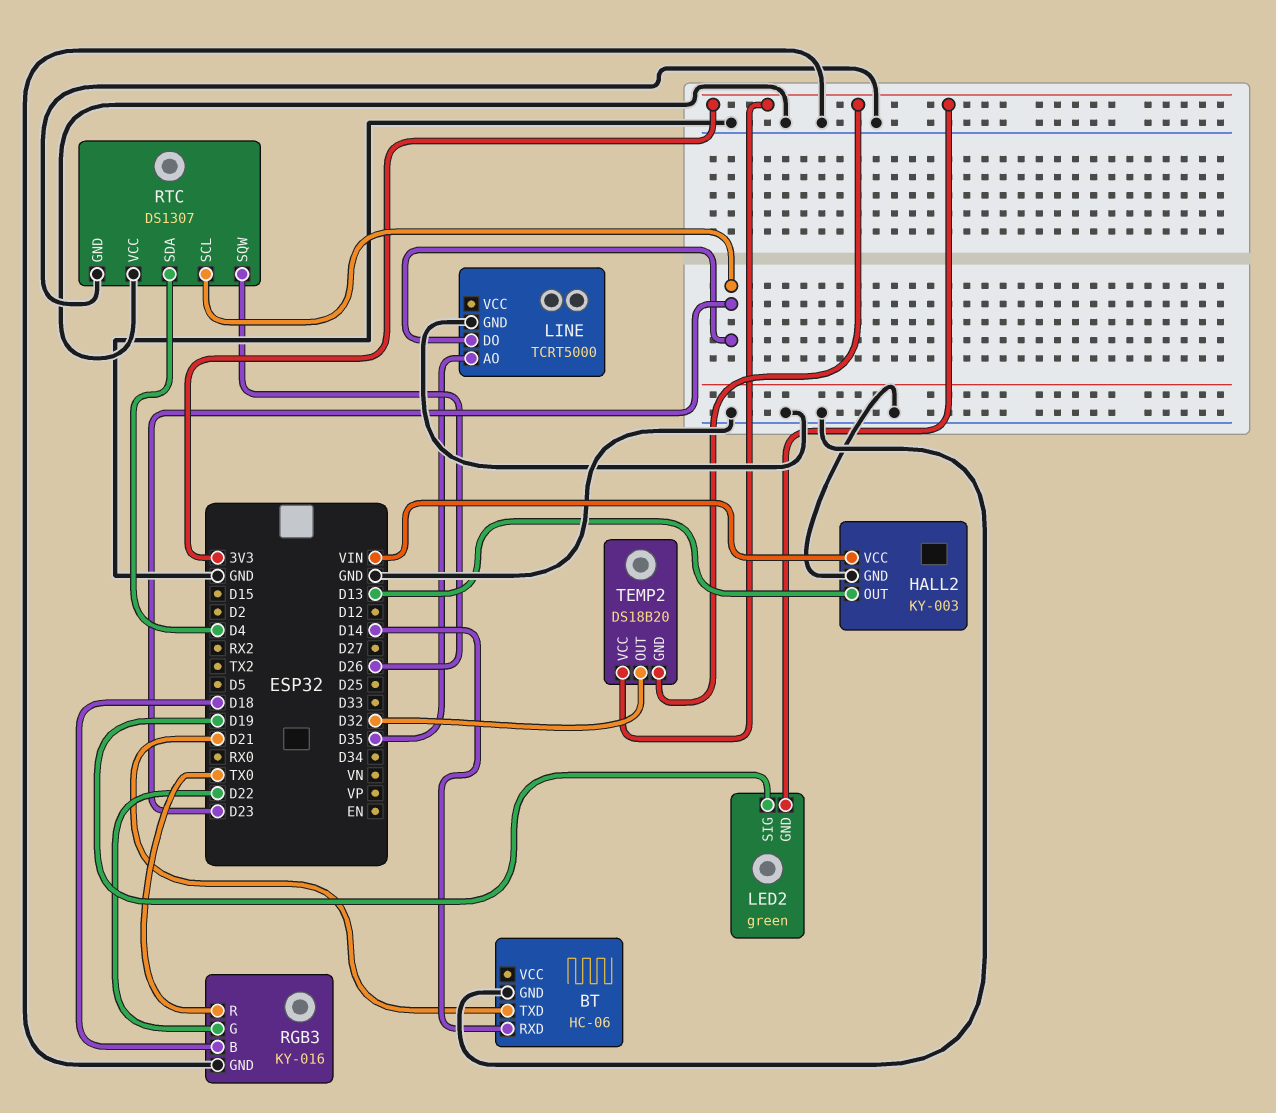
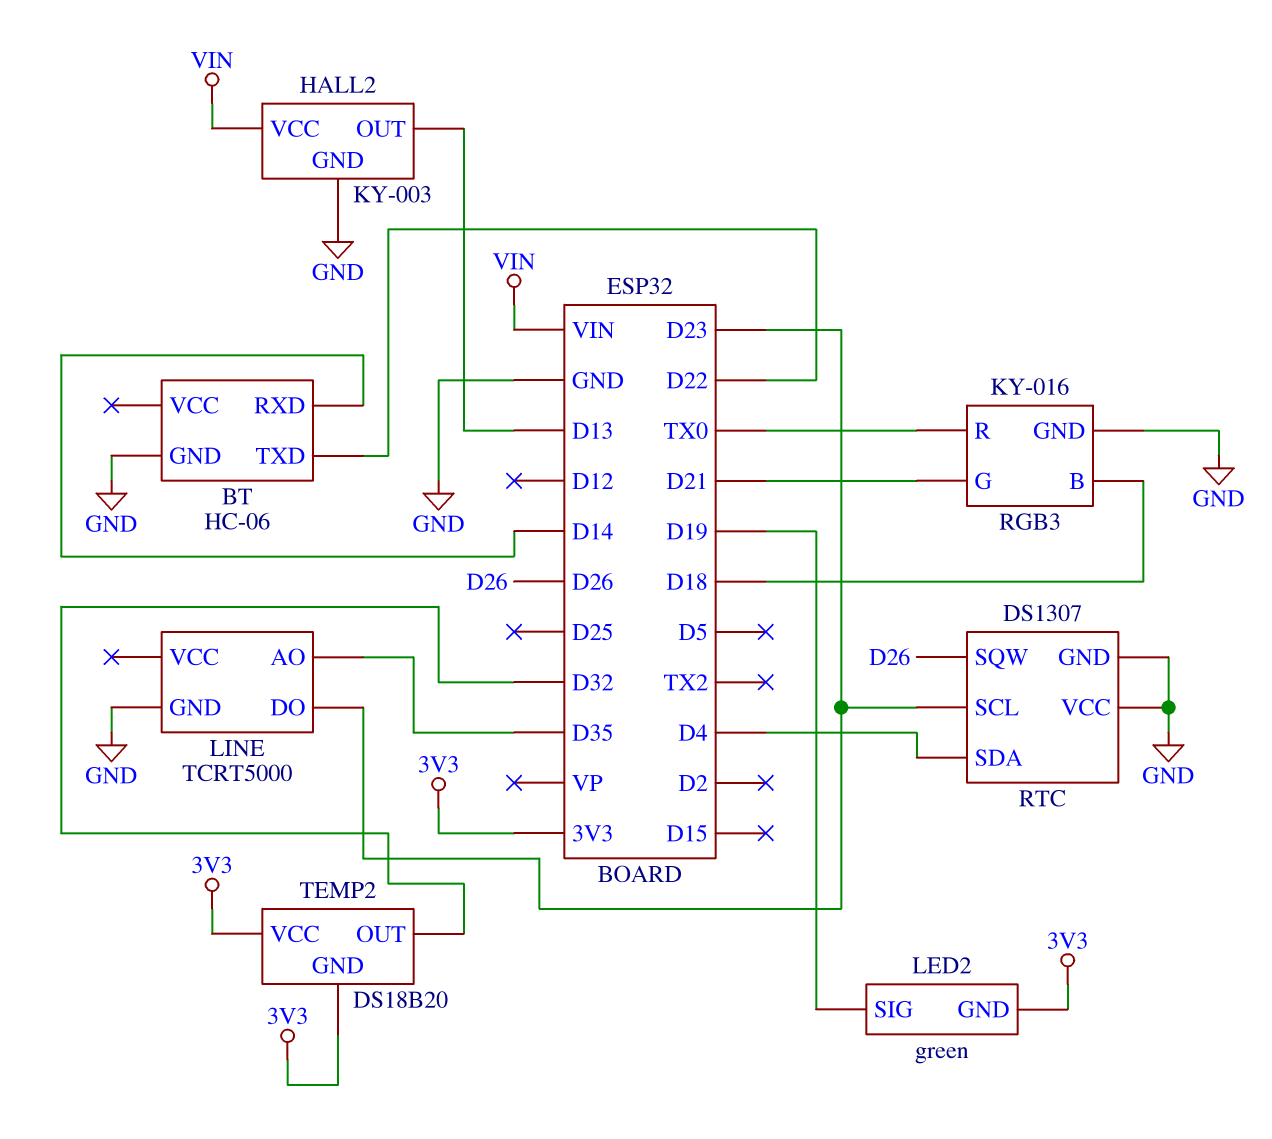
BT pin TXD: D21 -> D22
RGB3 pin G: D22 -> D21

